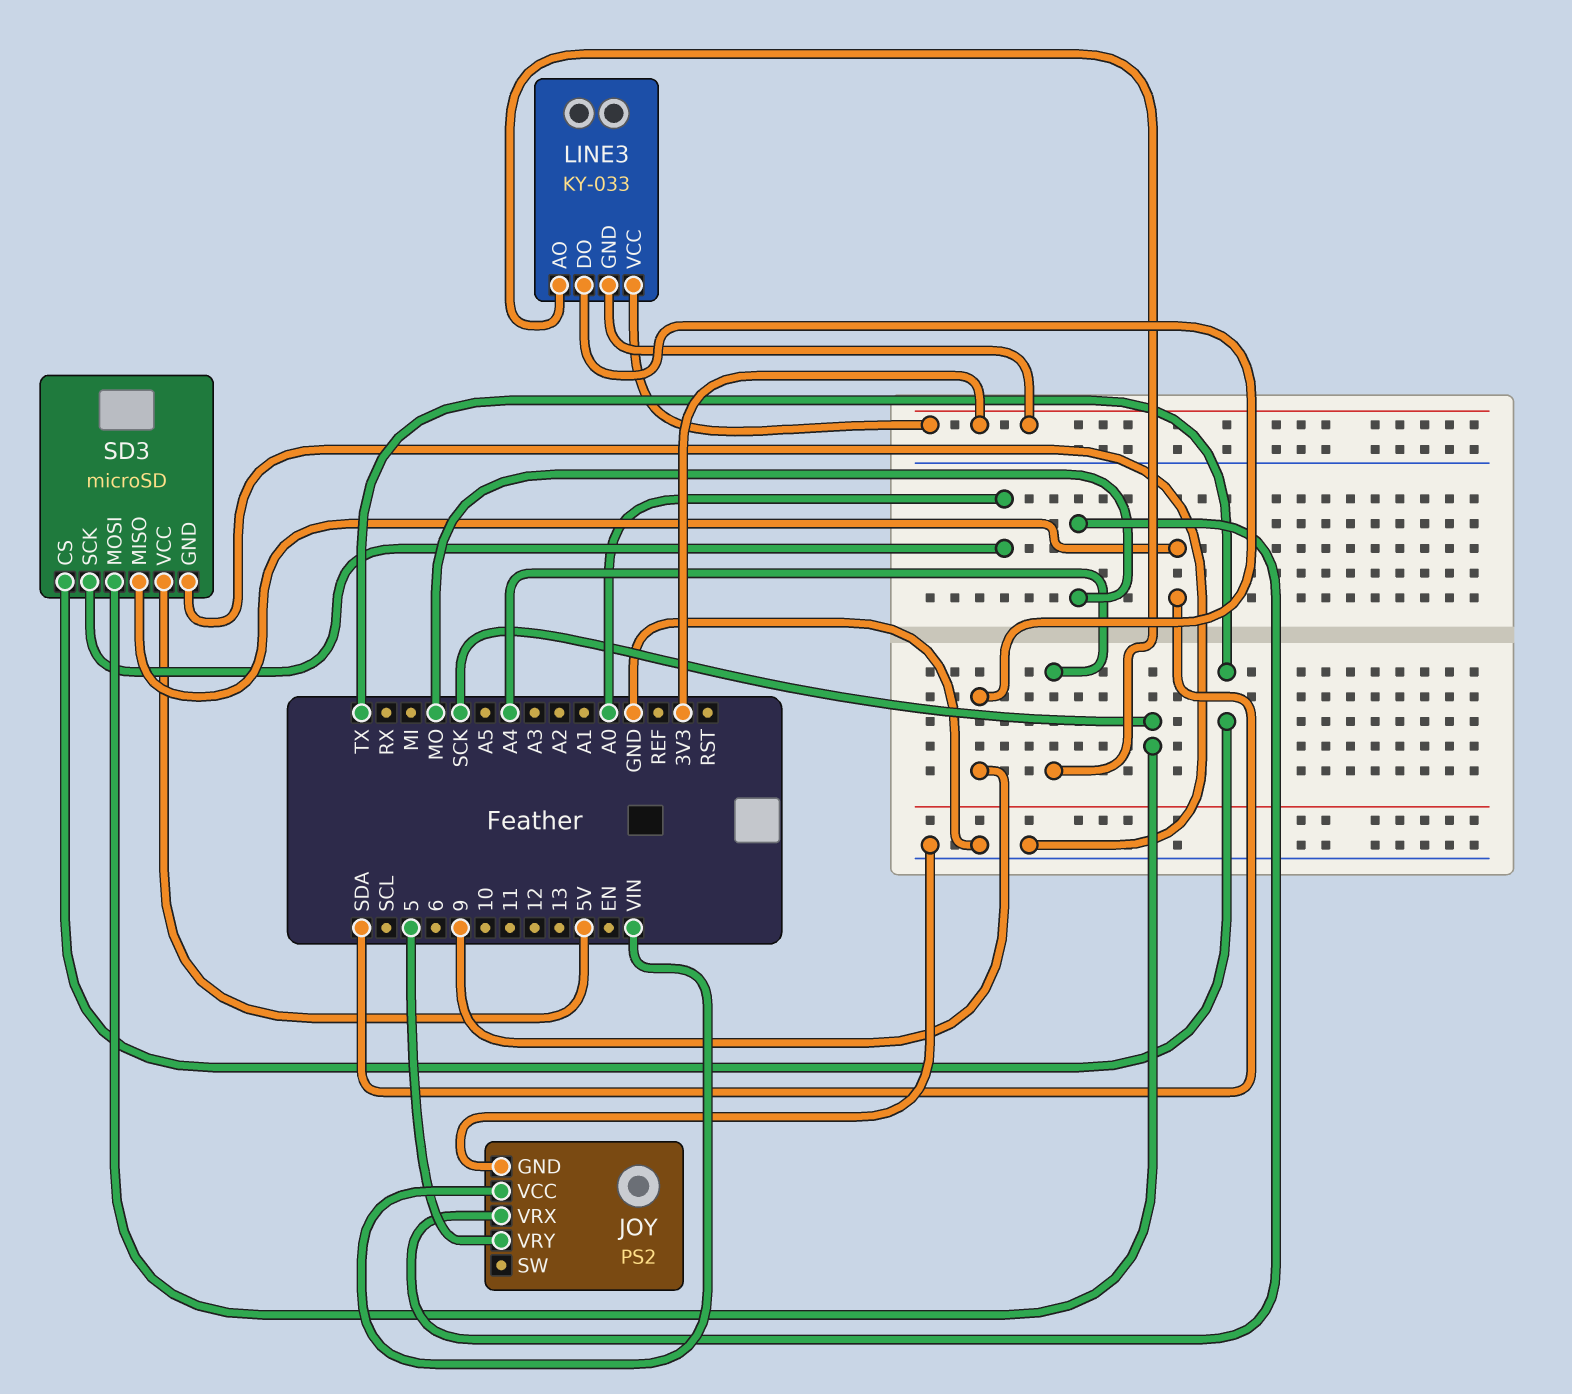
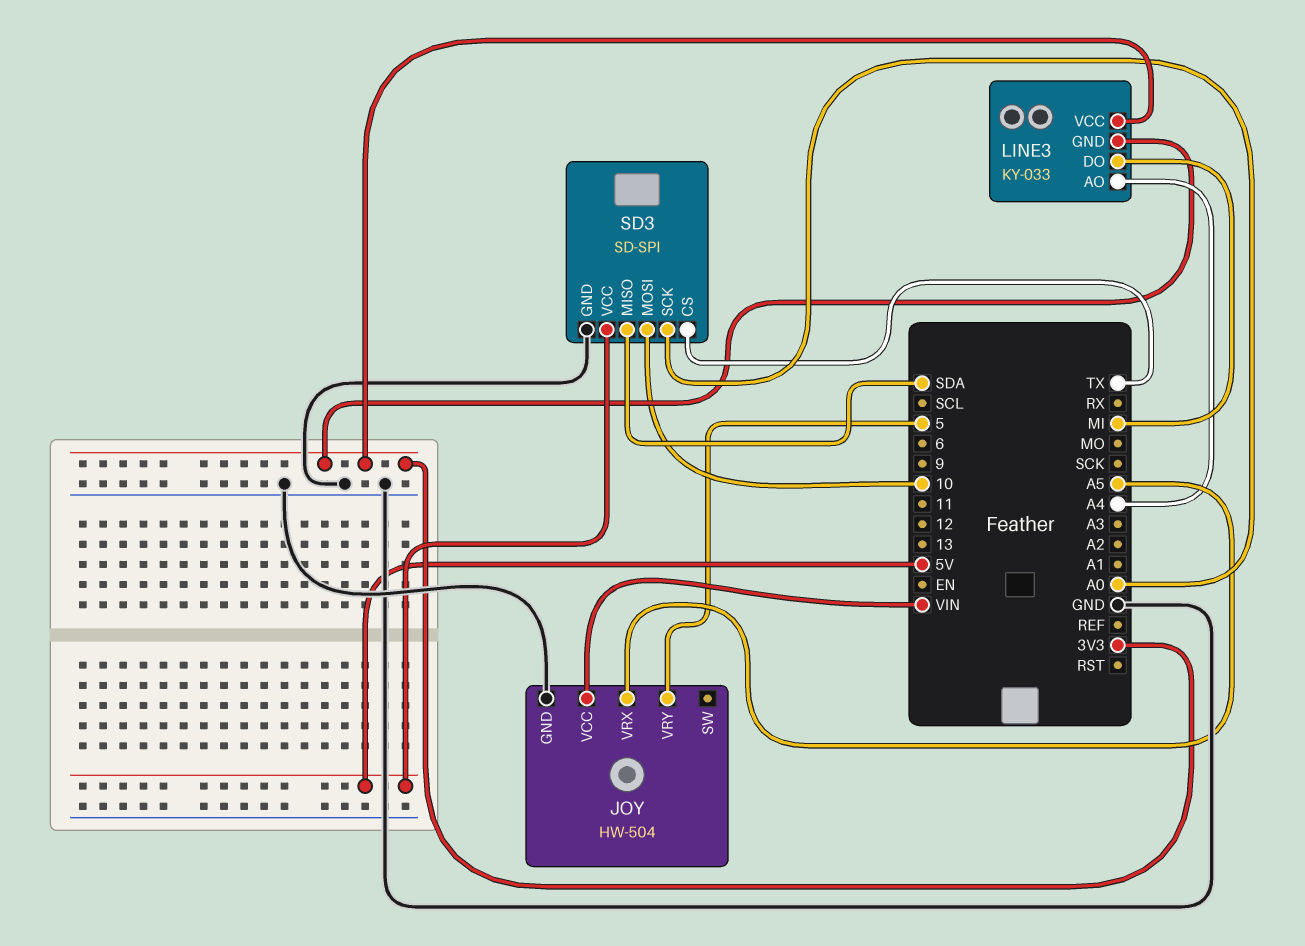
JOY: PS2 -> HW-504
JOY pin VRX: MO -> A5
LINE3 pin DO: 9 -> MI
SD3: microSD -> SD-SPI
SD3 pin MOSI: SCK -> 10

